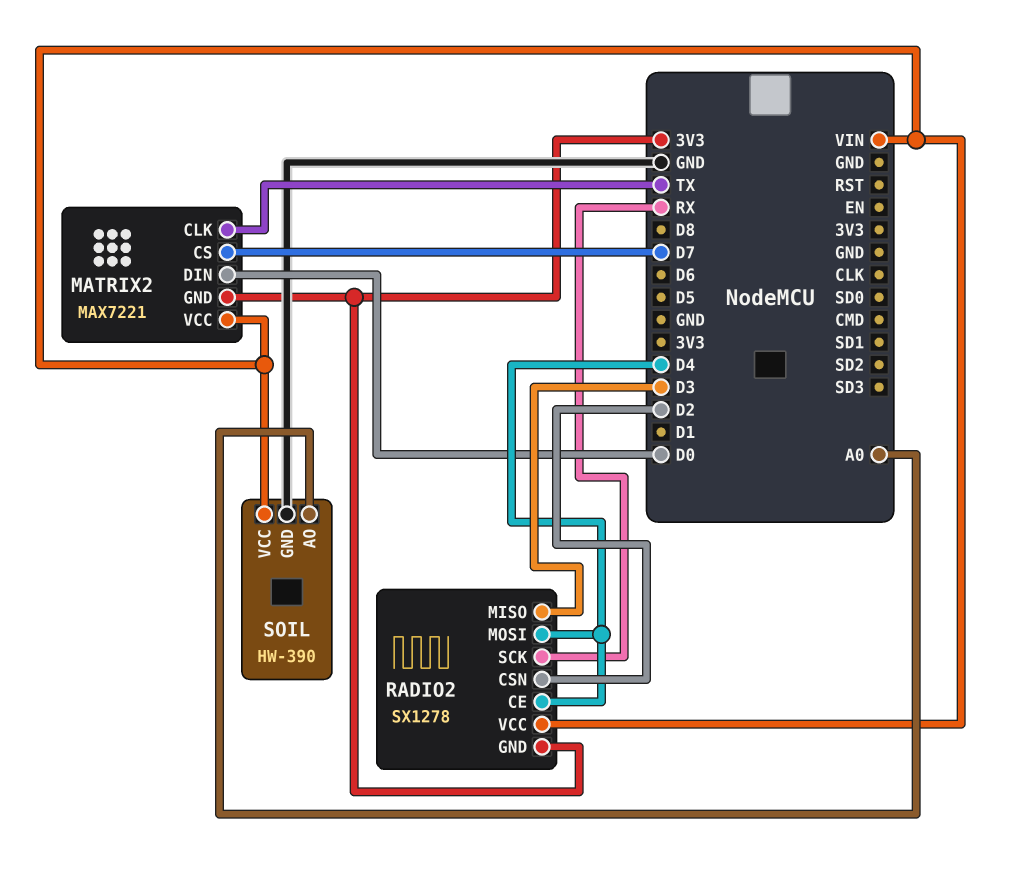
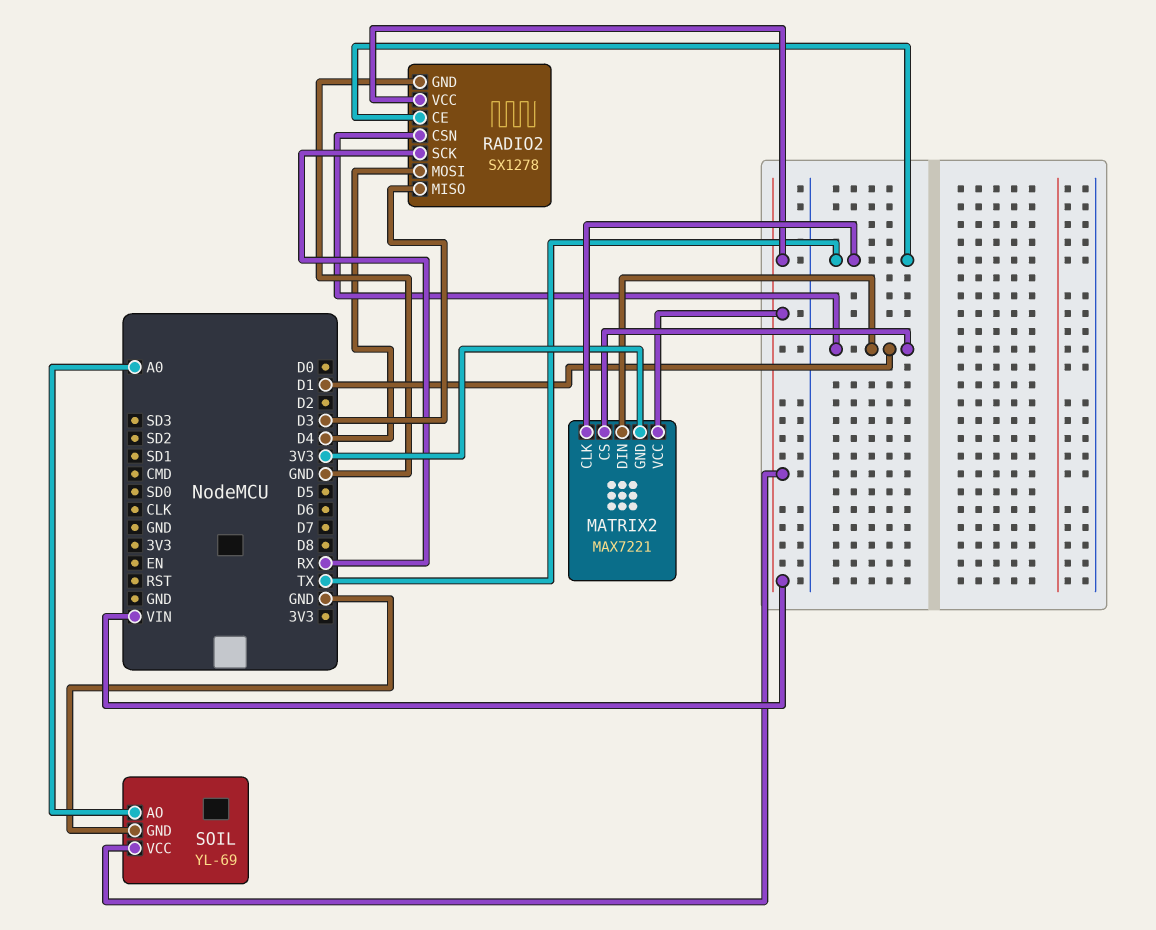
MATRIX2 pin CS: D7 -> D1
MATRIX2 pin DIN: D0 -> D1
RADIO2 pin CE: D4 -> TX
RADIO2 pin CSN: D2 -> D1
RADIO2 pin GND: 3V3 -> GND
SOIL: HW-390 -> YL-69

